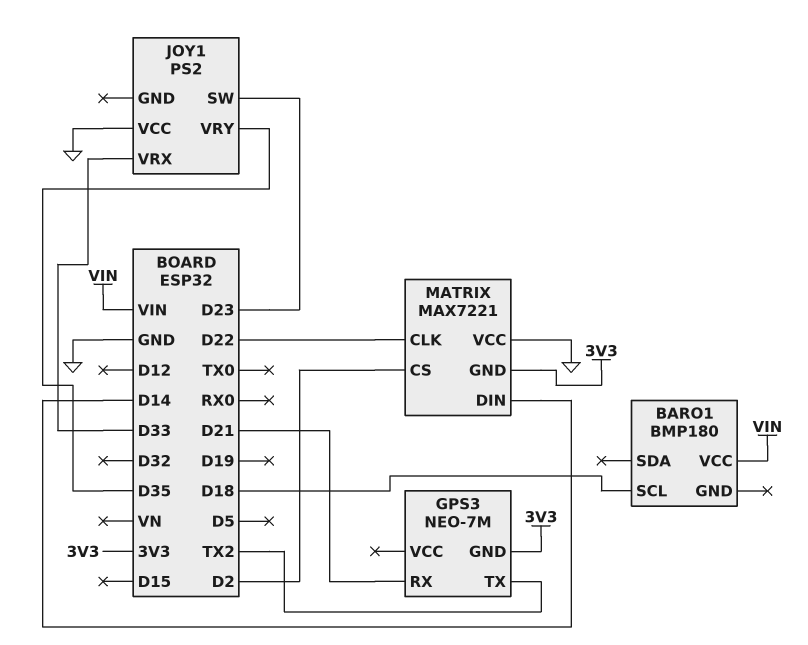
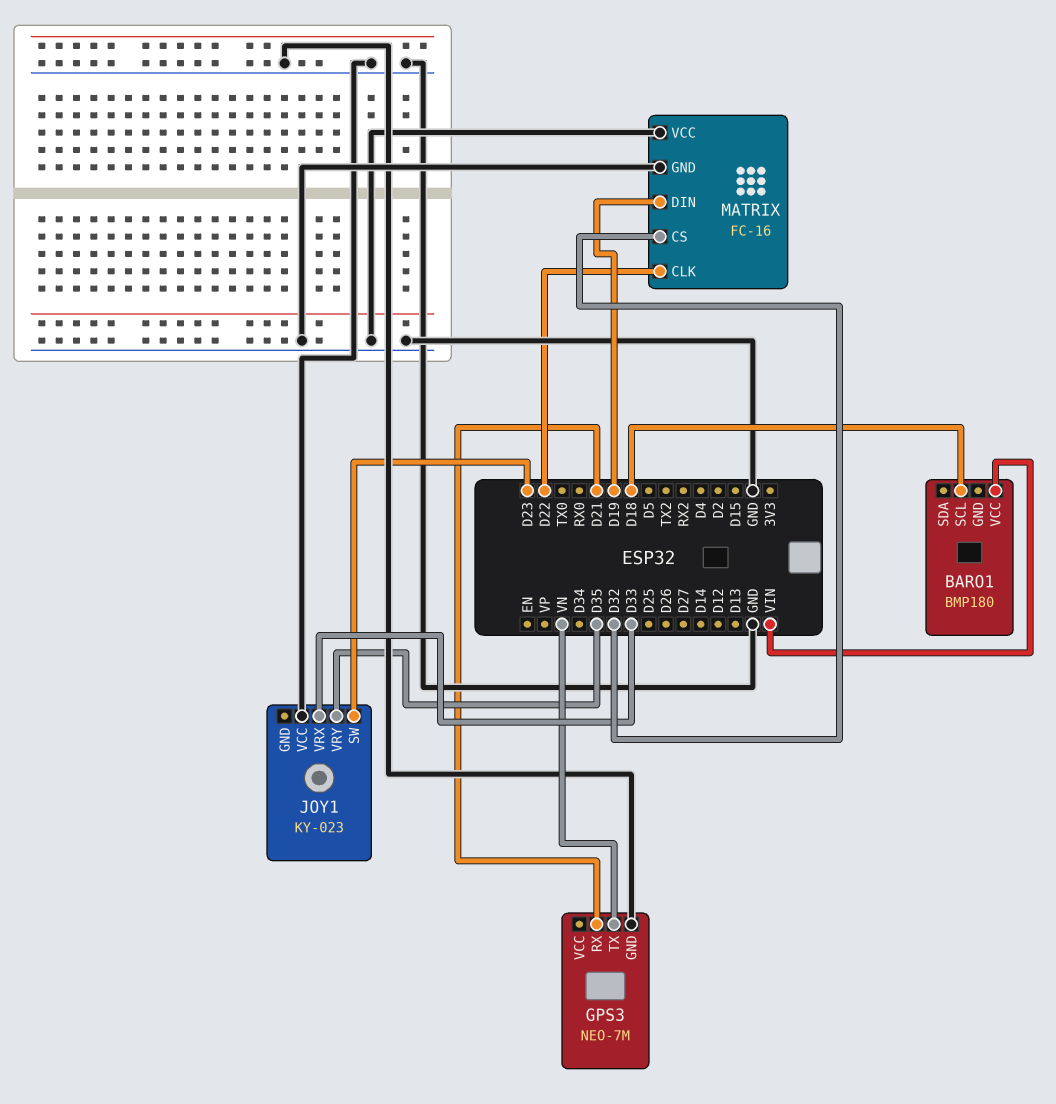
GPS3 pin GND: 3V3 -> GND
GPS3 pin TX: TX2 -> VN
JOY1: PS2 -> KY-023
MATRIX: MAX7221 -> FC-16
MATRIX pin CS: D2 -> D32
MATRIX pin DIN: D14 -> D19
MATRIX pin GND: 3V3 -> GND

